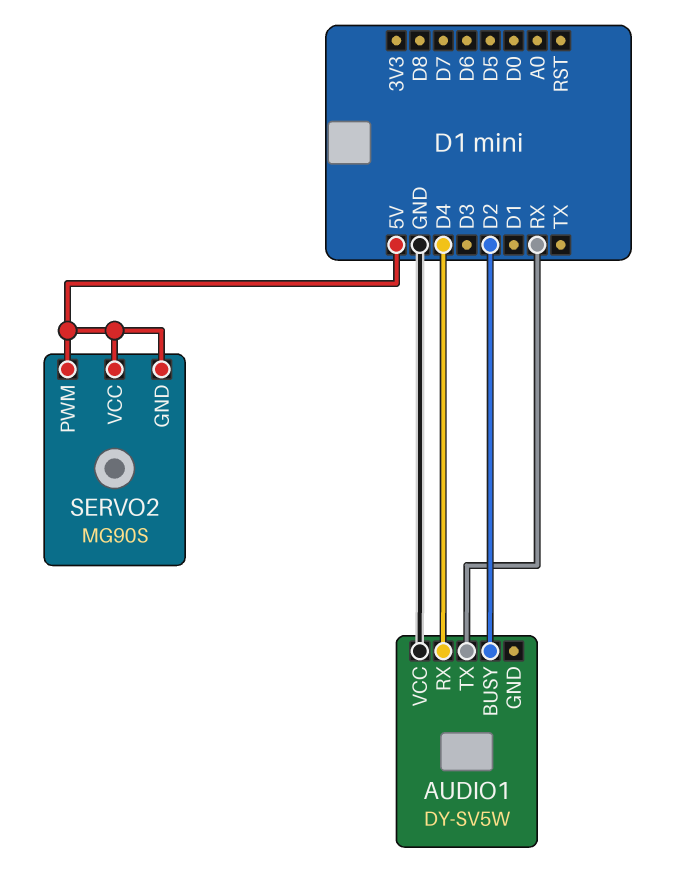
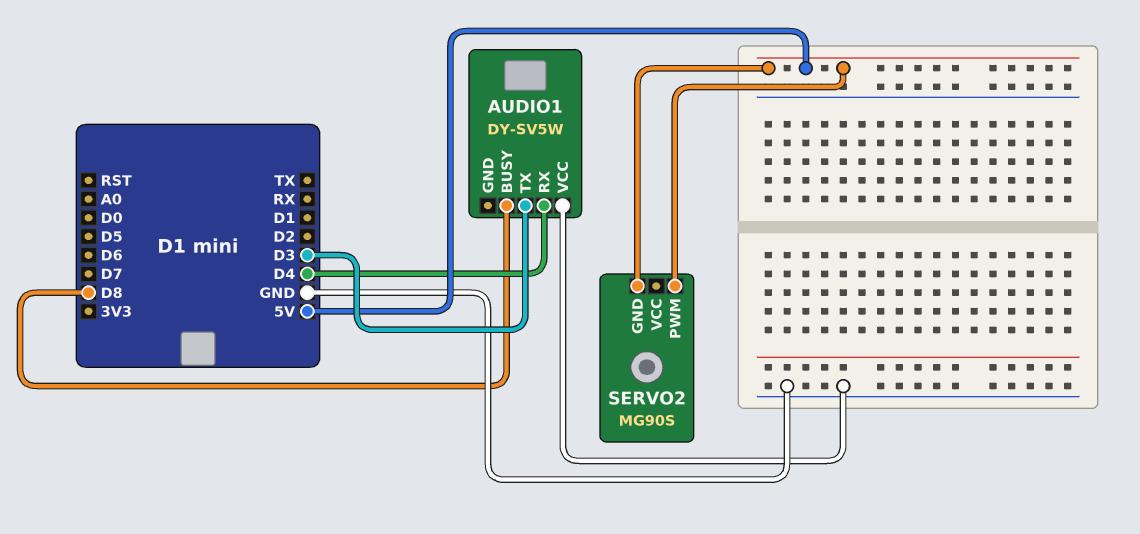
AUDIO1 pin BUSY: D2 -> D8
AUDIO1 pin TX: RX -> D3
SERVO2 pin VCC: 5V -> none

